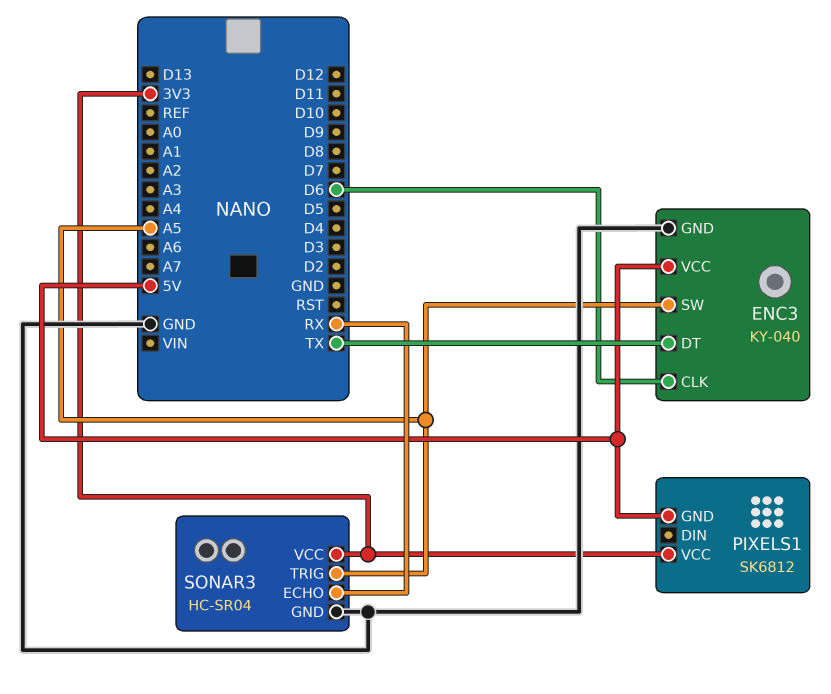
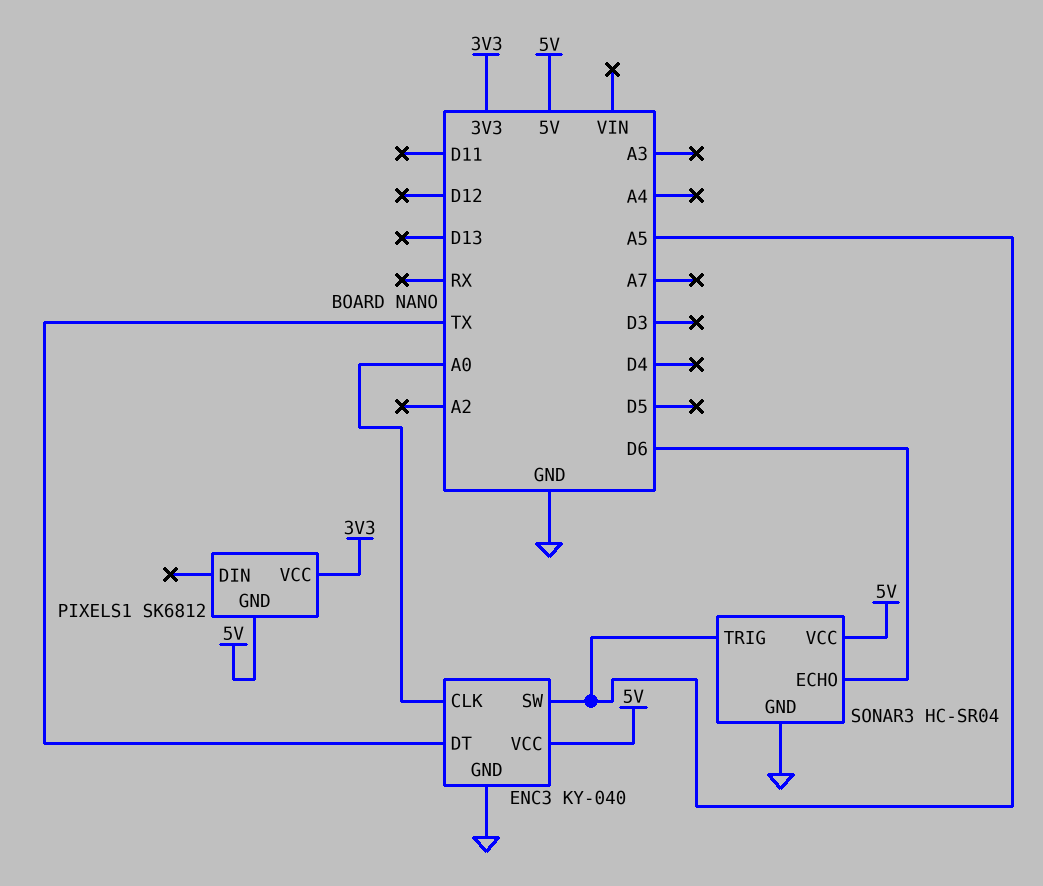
ENC3 pin CLK: D6 -> A0
SONAR3 pin ECHO: RX -> D6
SONAR3 pin VCC: 3V3 -> 5V

